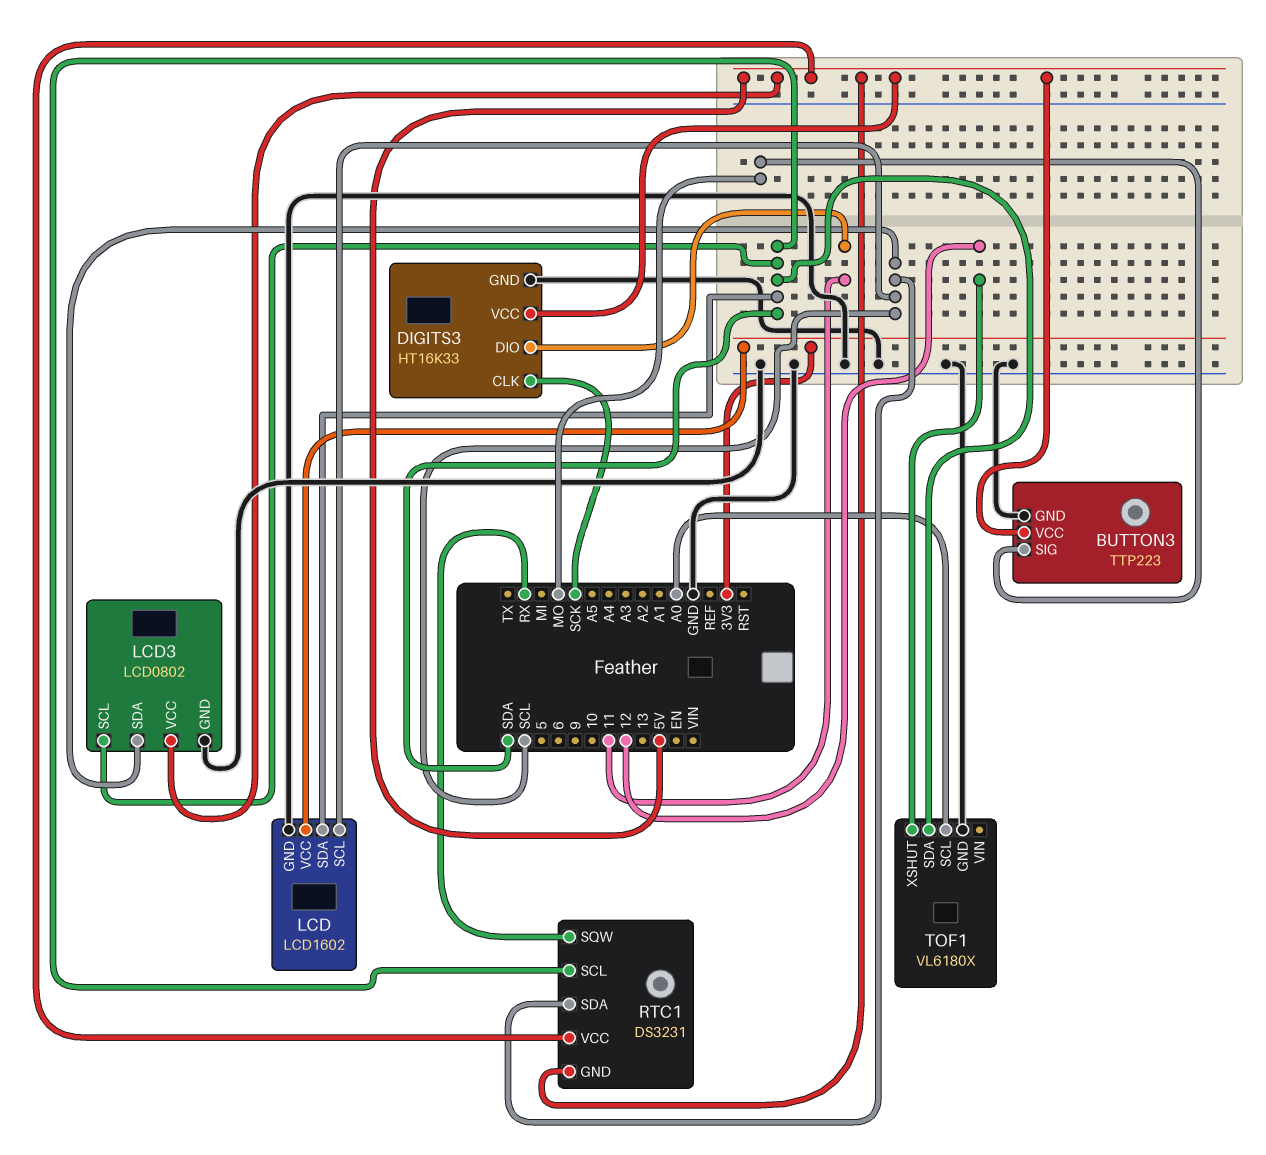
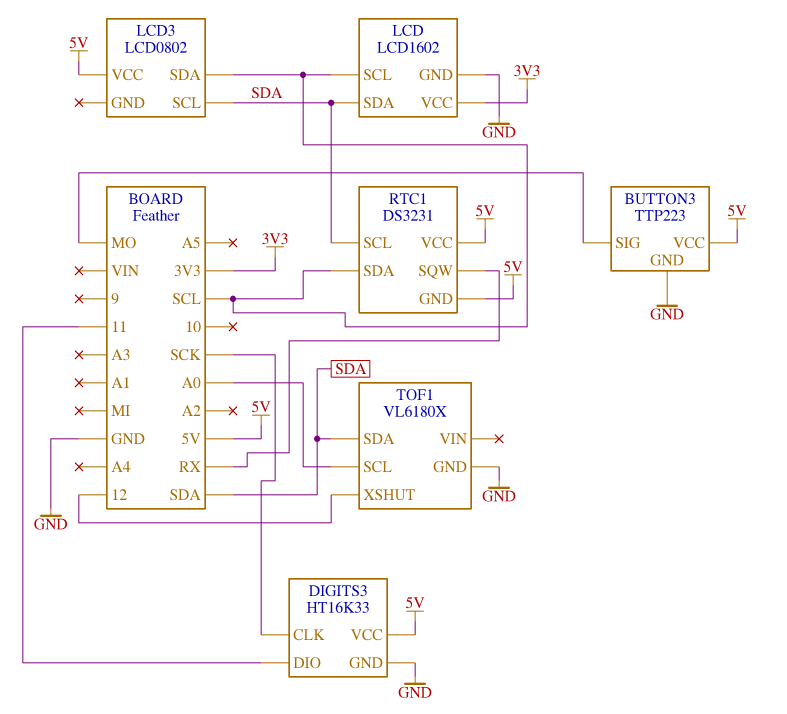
LCD3 pin GND: GND -> none

